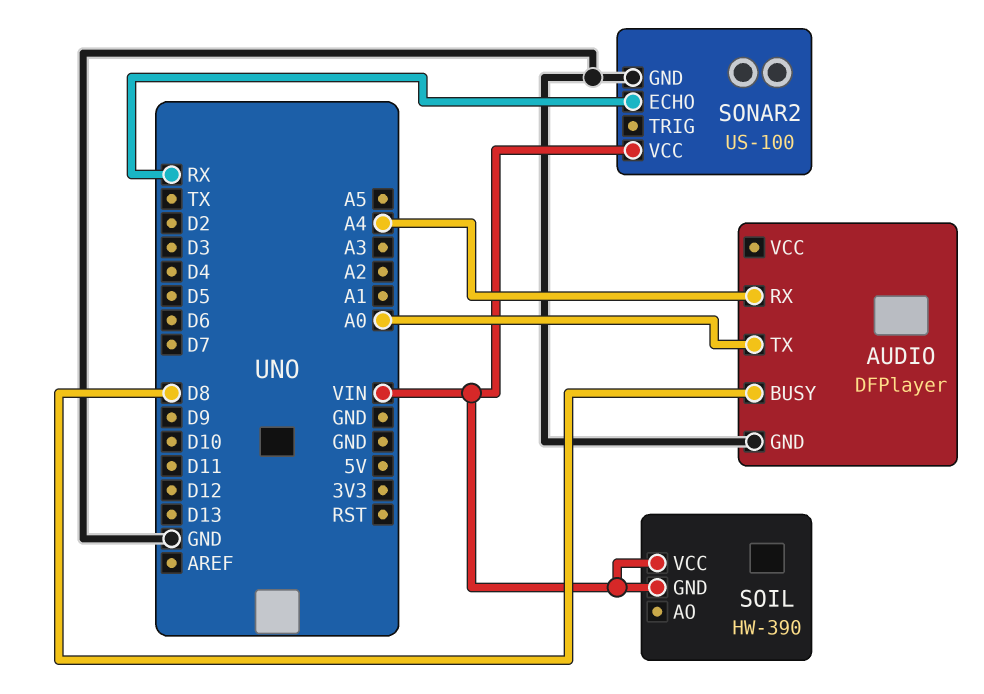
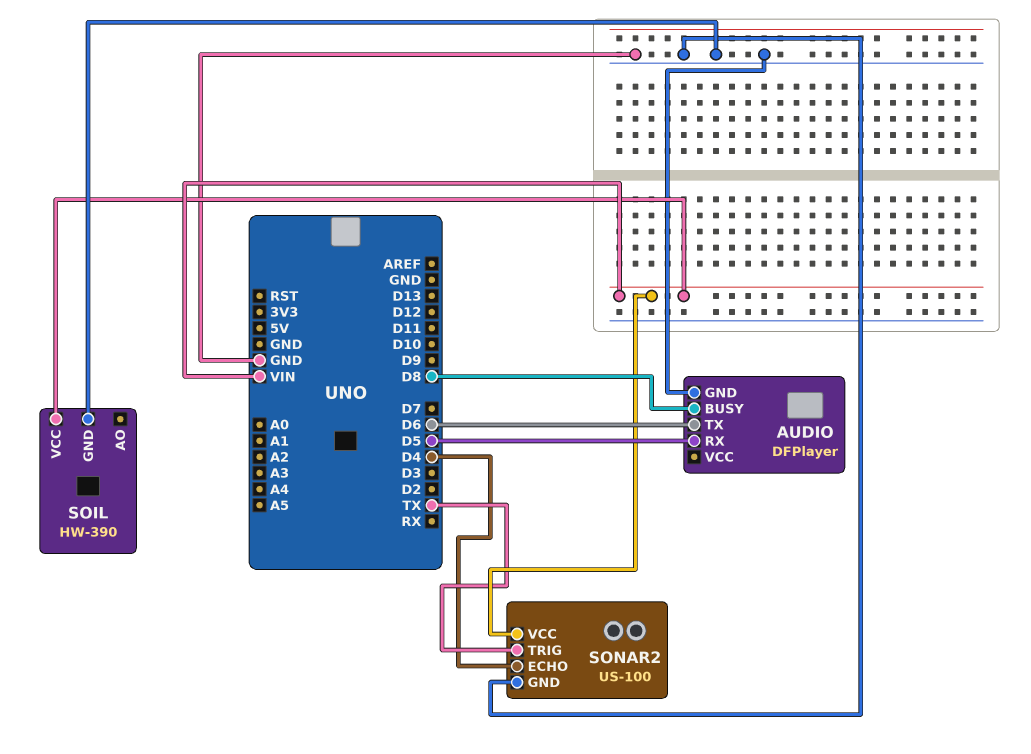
AUDIO pin RX: A4 -> D5
AUDIO pin TX: A0 -> D6
SOIL pin GND: VIN -> GND
SONAR2 pin ECHO: RX -> D4
SONAR2 pin TRIG: none -> TX

